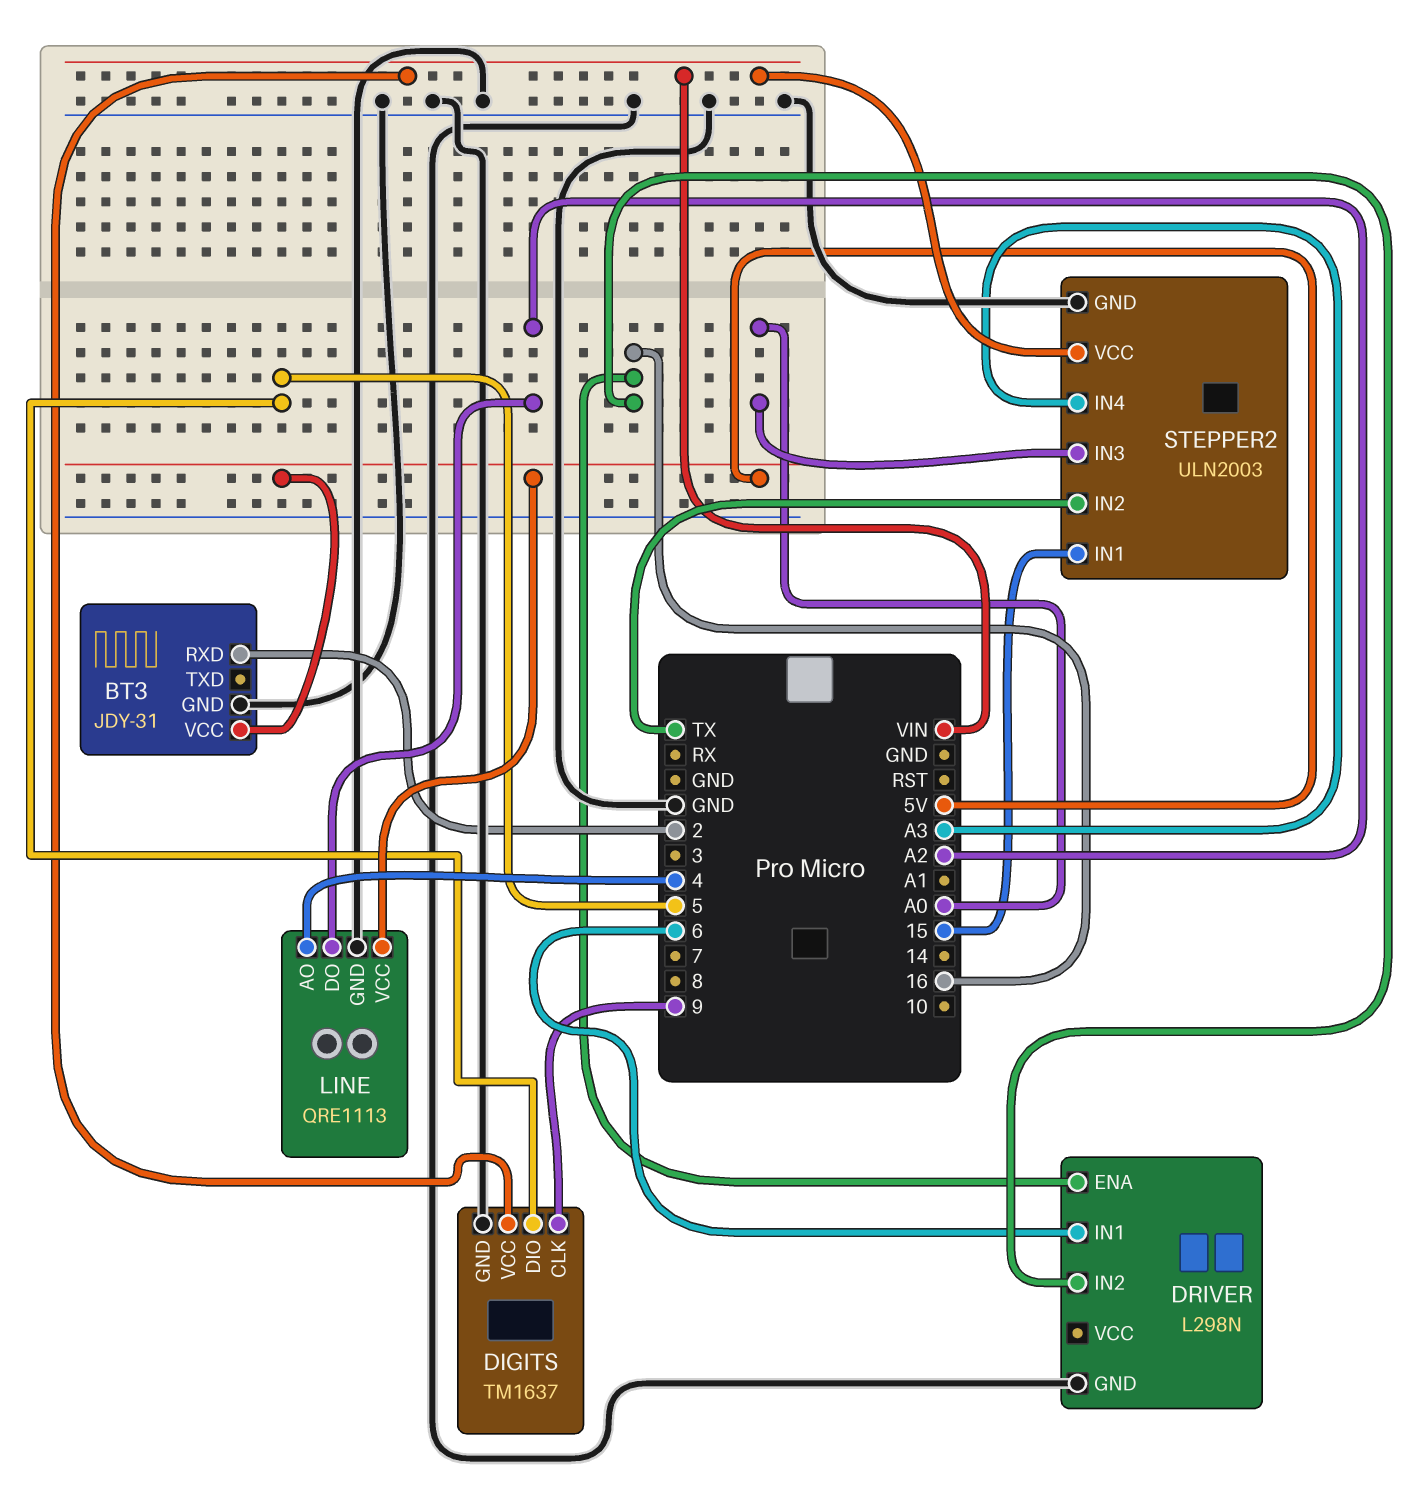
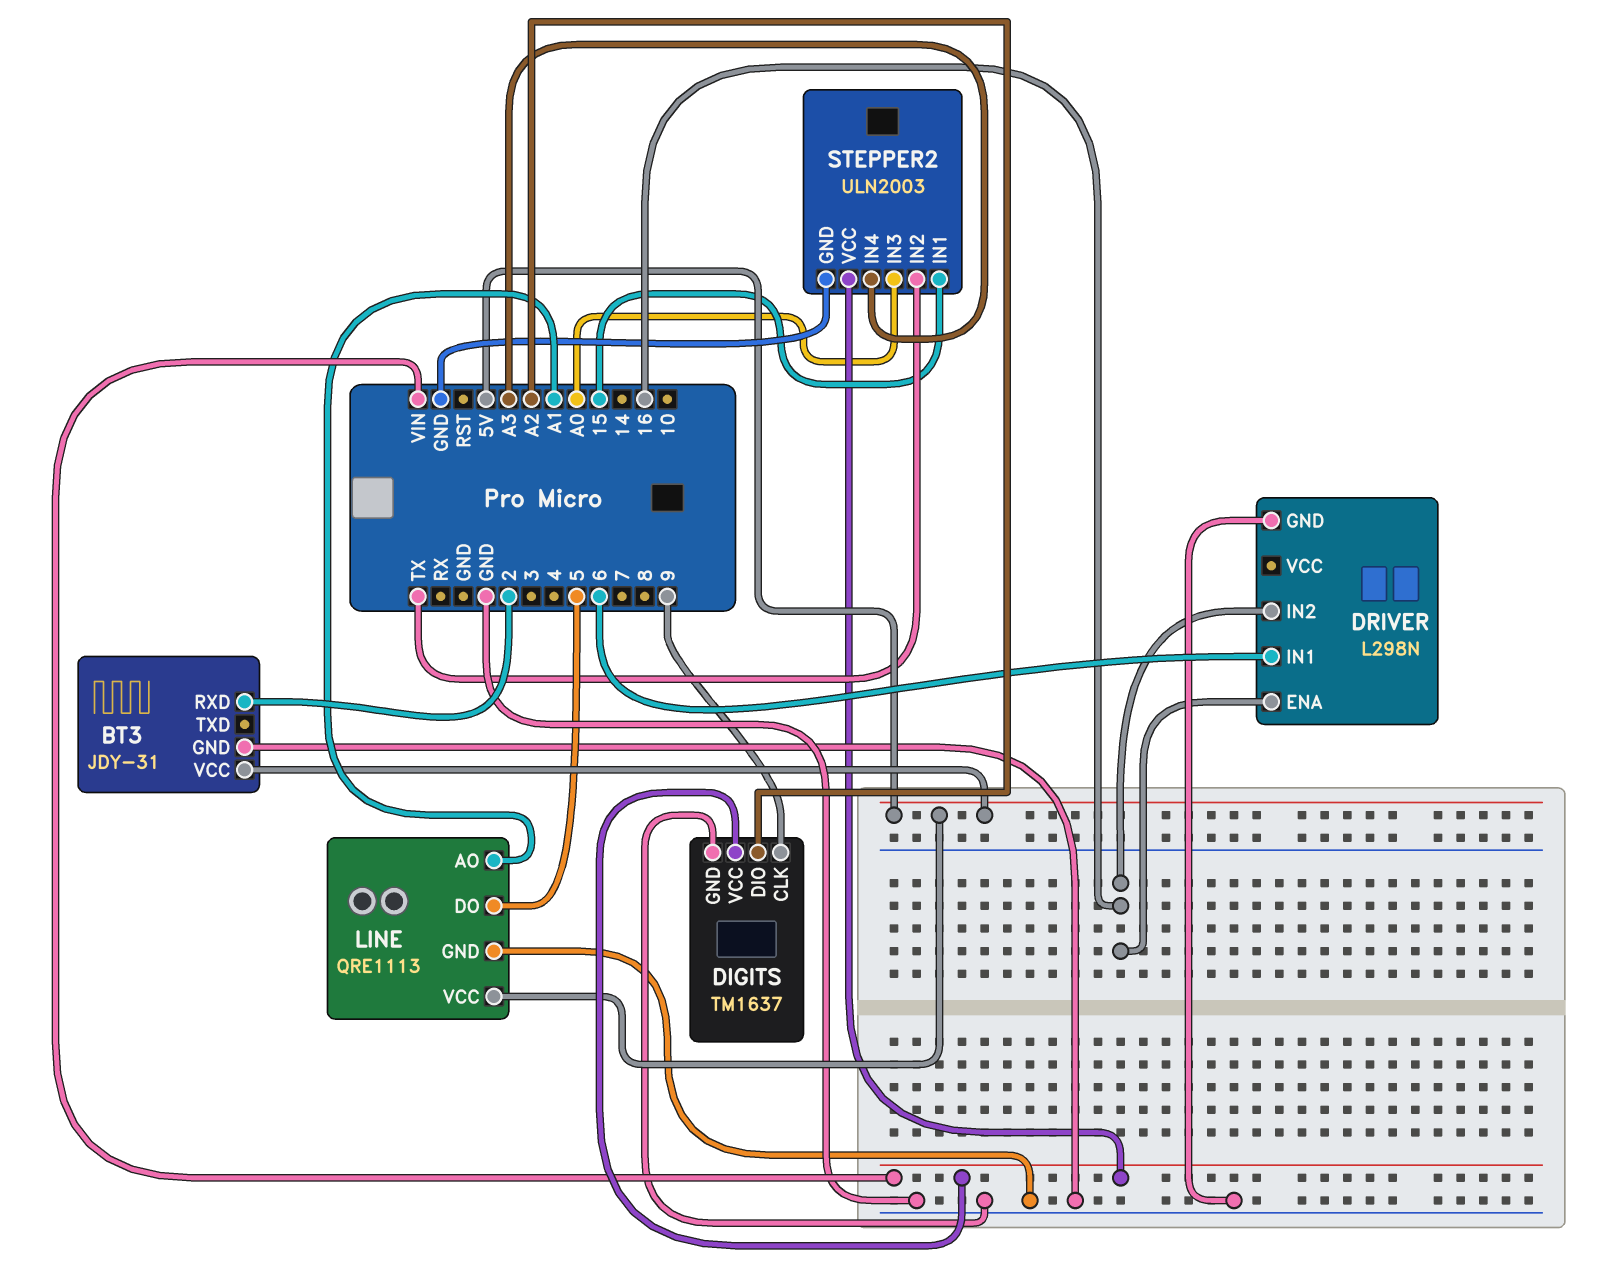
DIGITS pin DIO: 5 -> A2
LINE pin AO: 4 -> A1
LINE pin DO: A2 -> 5

